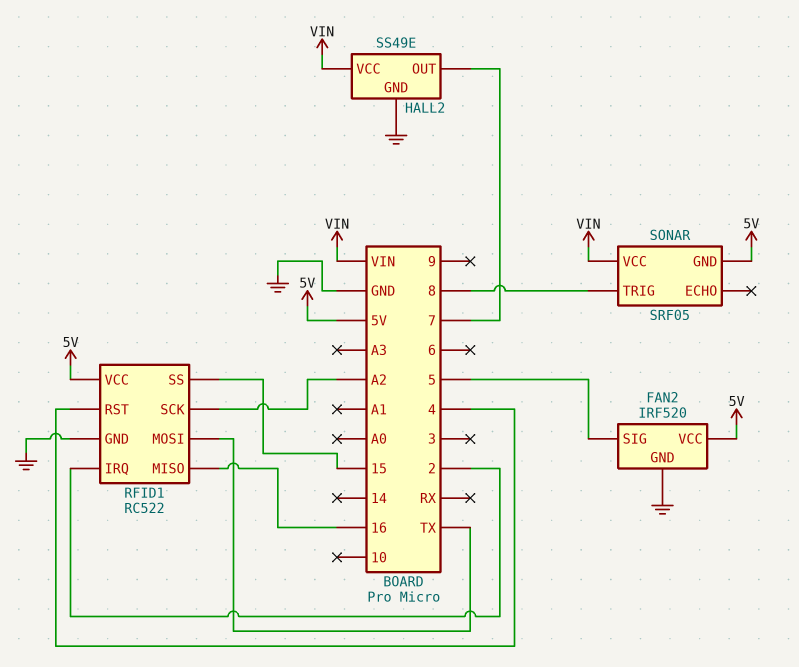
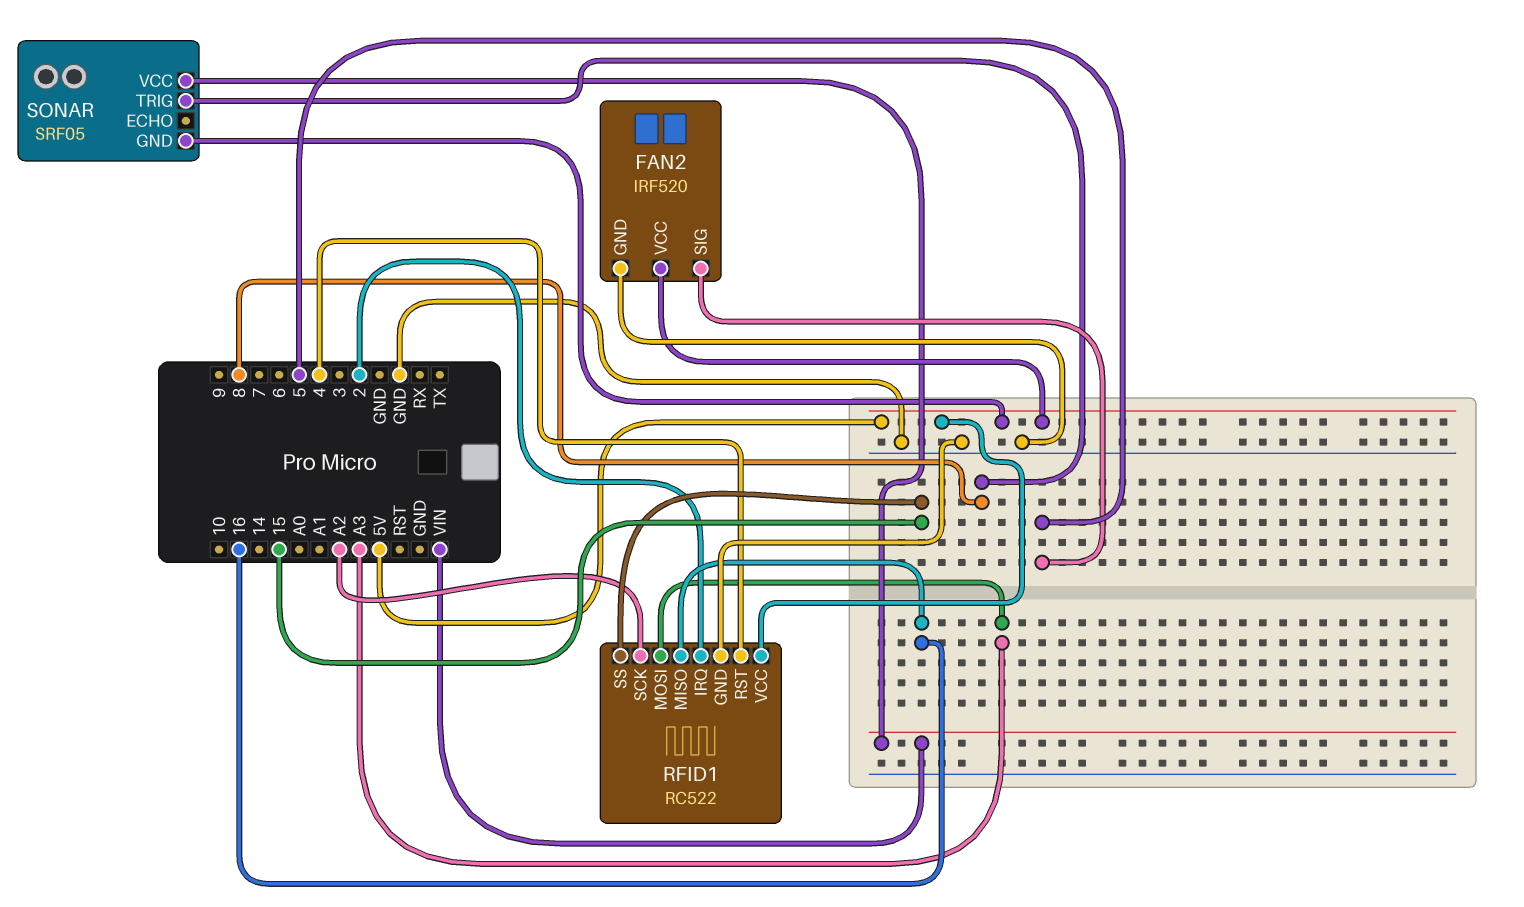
HALL2: SS49E -> none
HALL2 pin GND: GND -> none
HALL2 pin OUT: 7 -> none
HALL2 pin VCC: VIN -> none
RFID1 pin MOSI: TX -> A3

